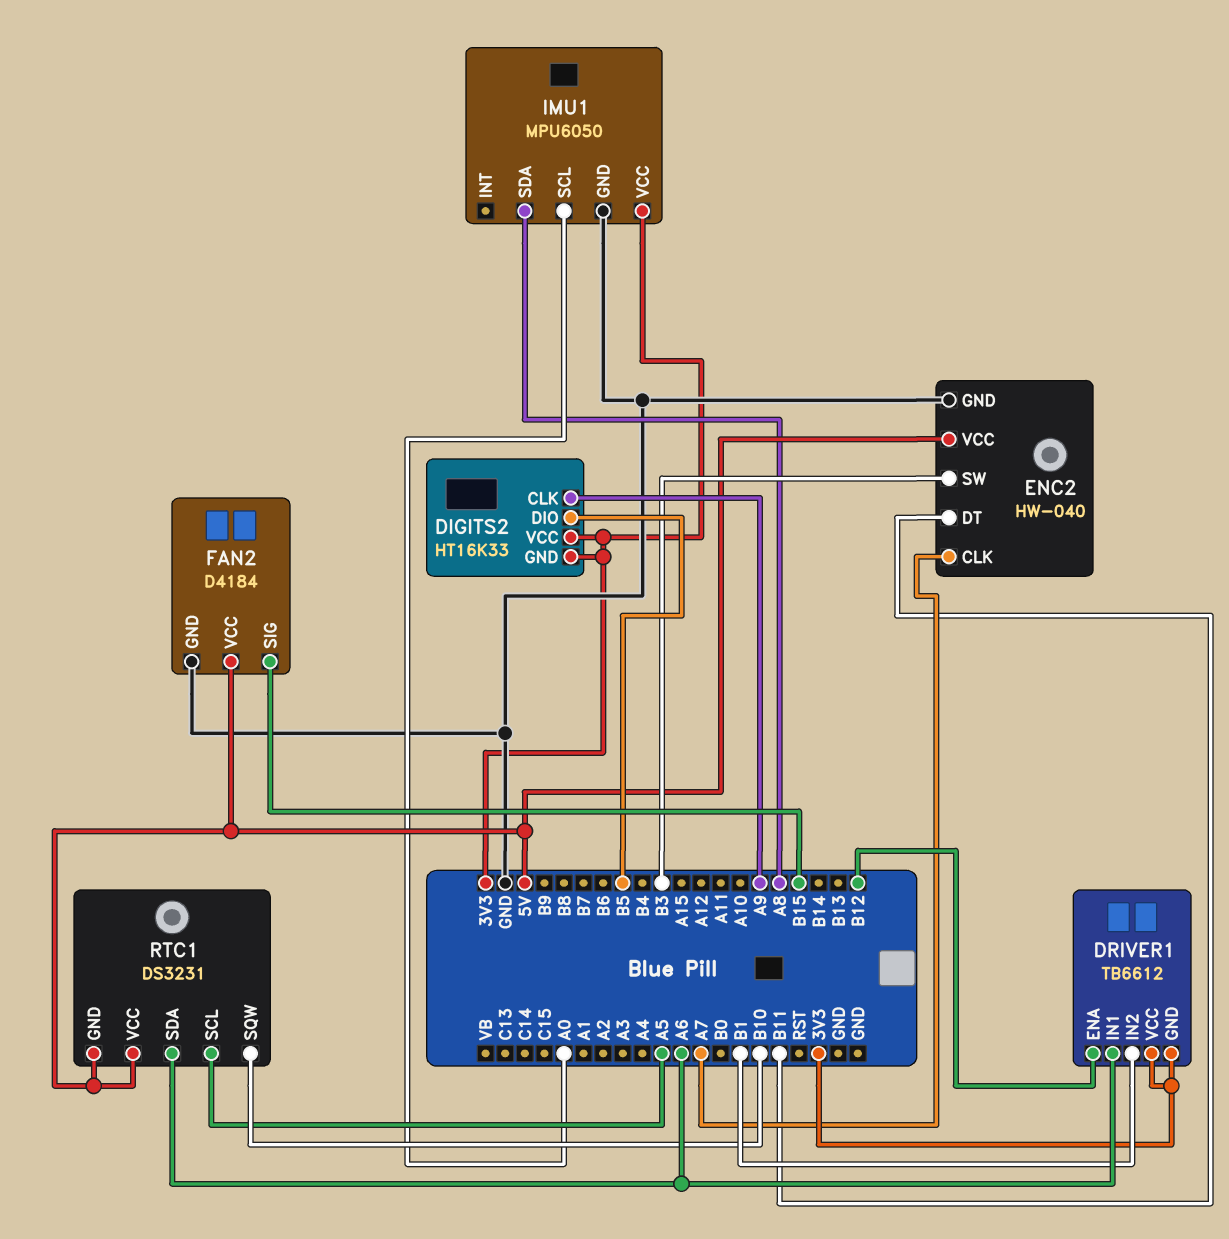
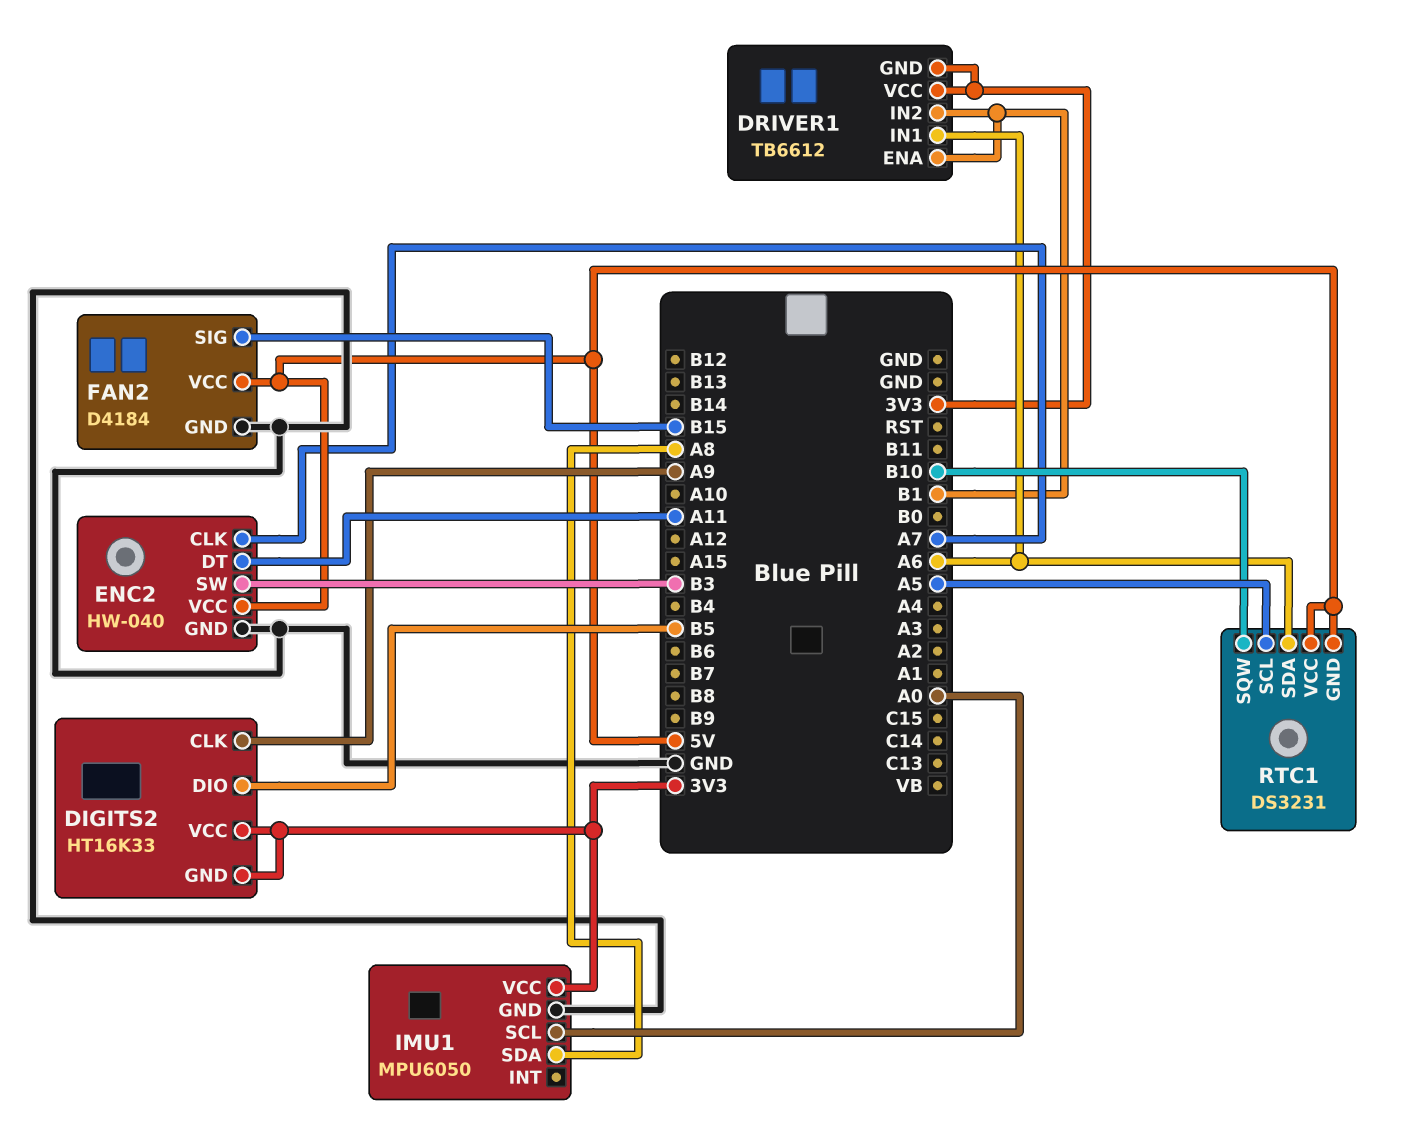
DRIVER1 pin ENA: B12 -> B1
ENC2 pin DT: B11 -> A11

